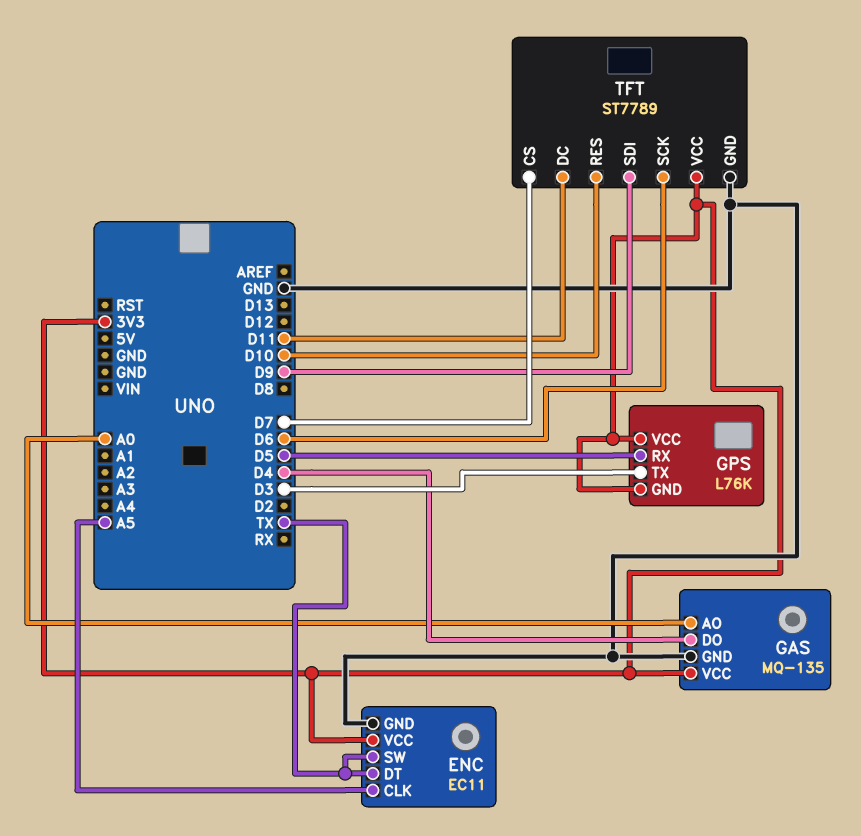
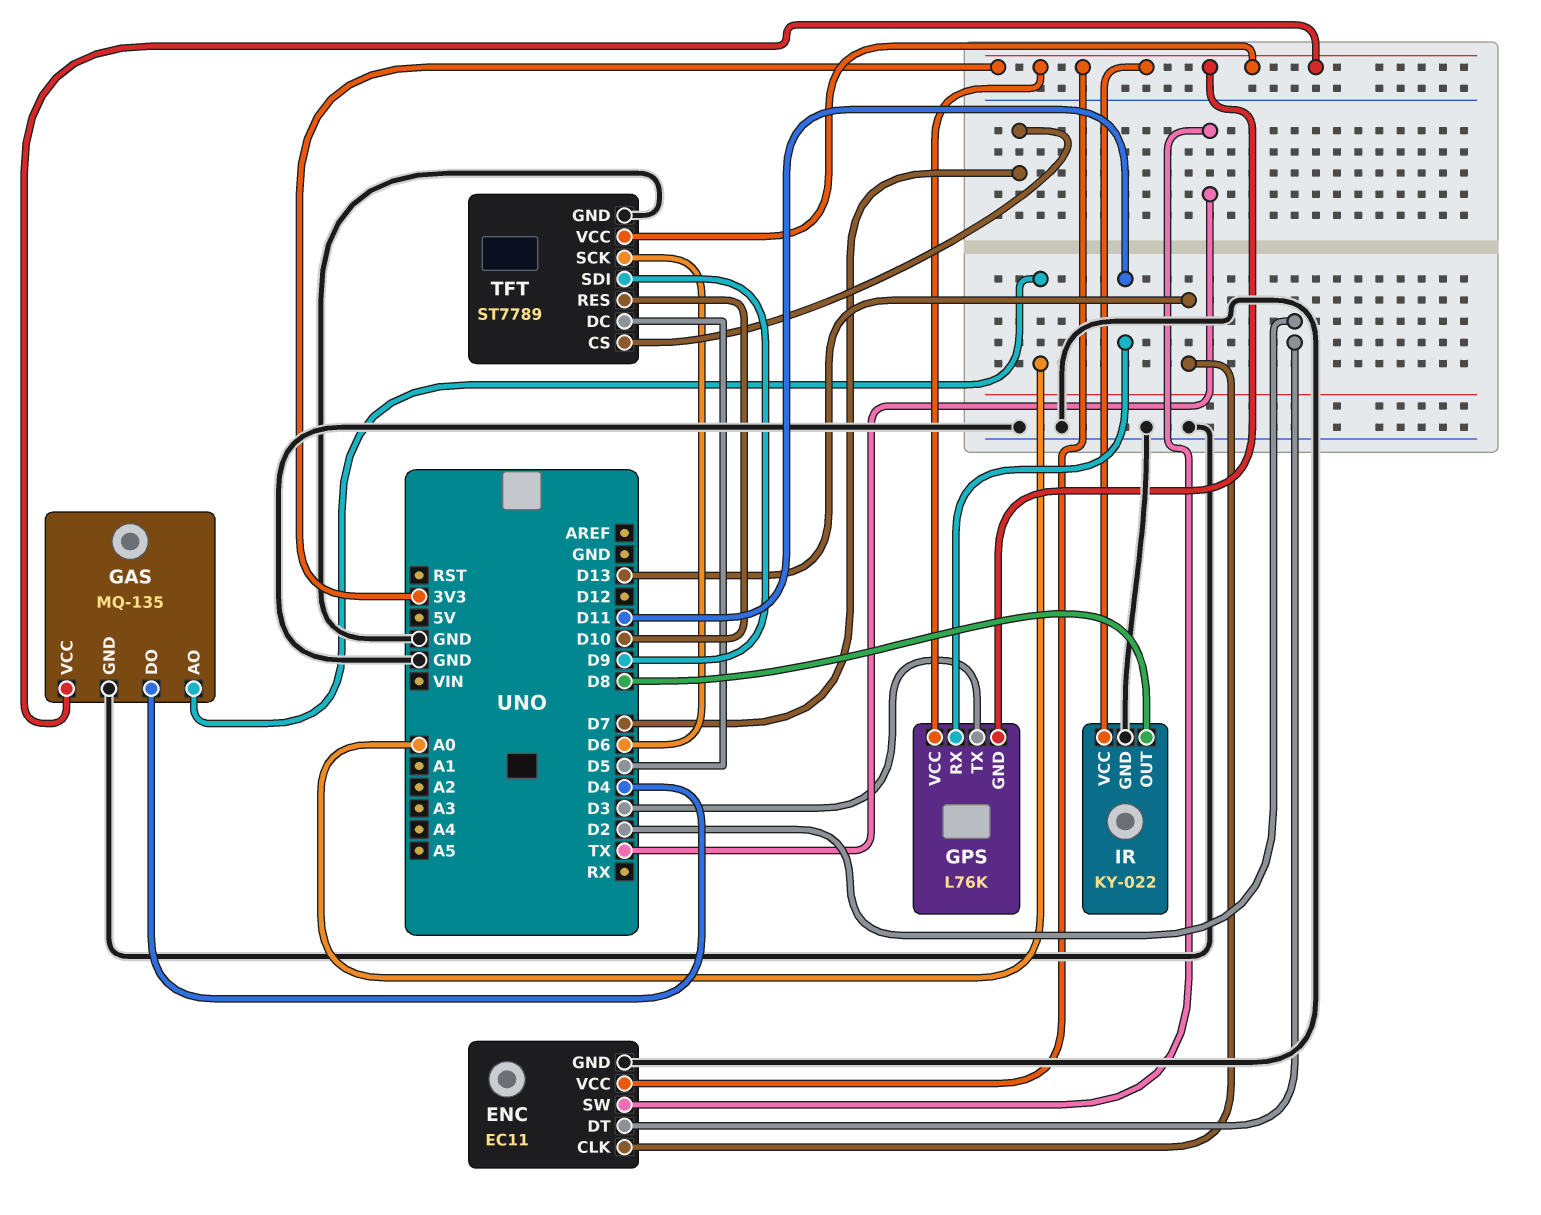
ENC pin CLK: A5 -> D13
ENC pin DT: TX -> D2
GPS pin RX: D5 -> D11
IR: none -> KY-022
IR pin GND: none -> GND
IR pin OUT: none -> D8
IR pin VCC: none -> 3V3
TFT pin DC: D11 -> D5

